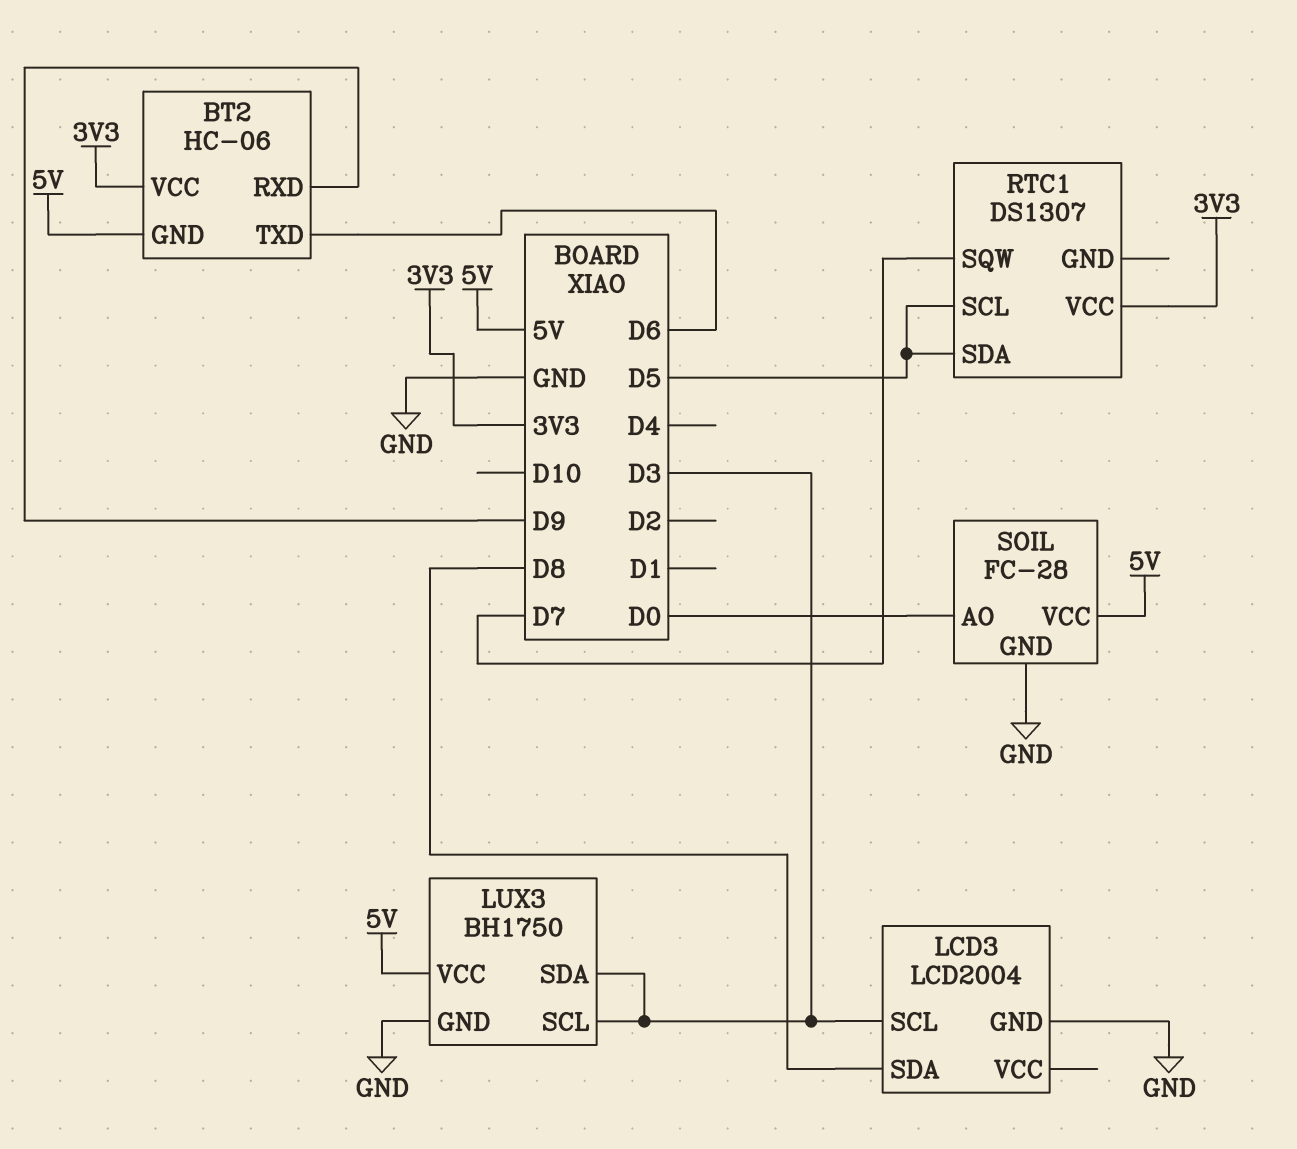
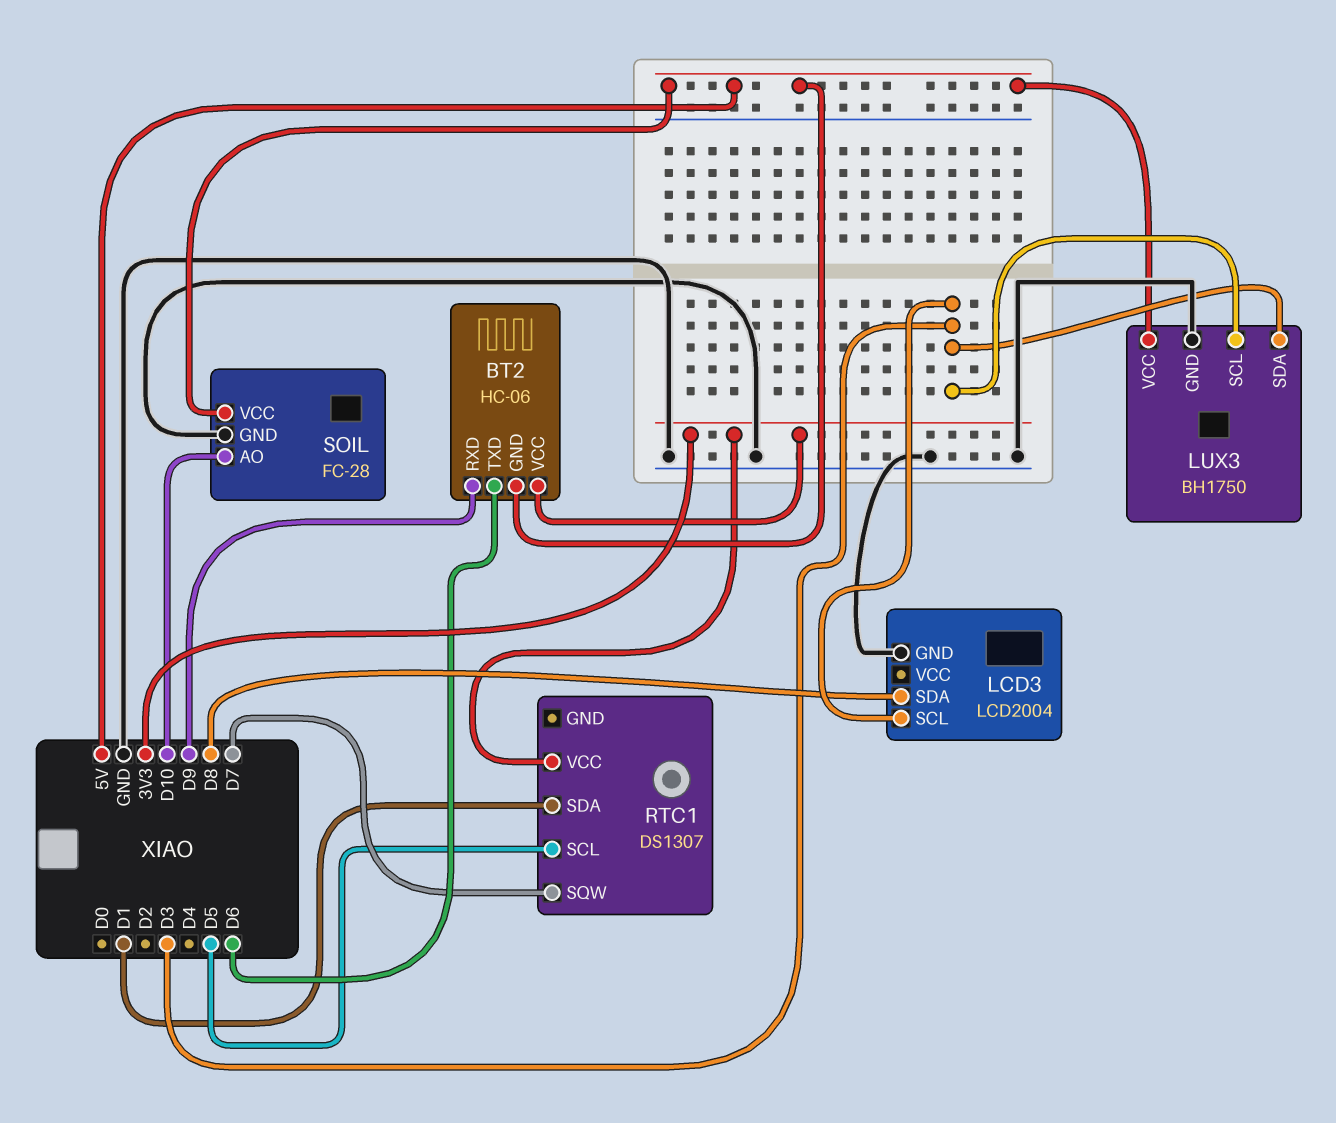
RTC1 pin SDA: D5 -> D1
SOIL pin AO: D0 -> D10

